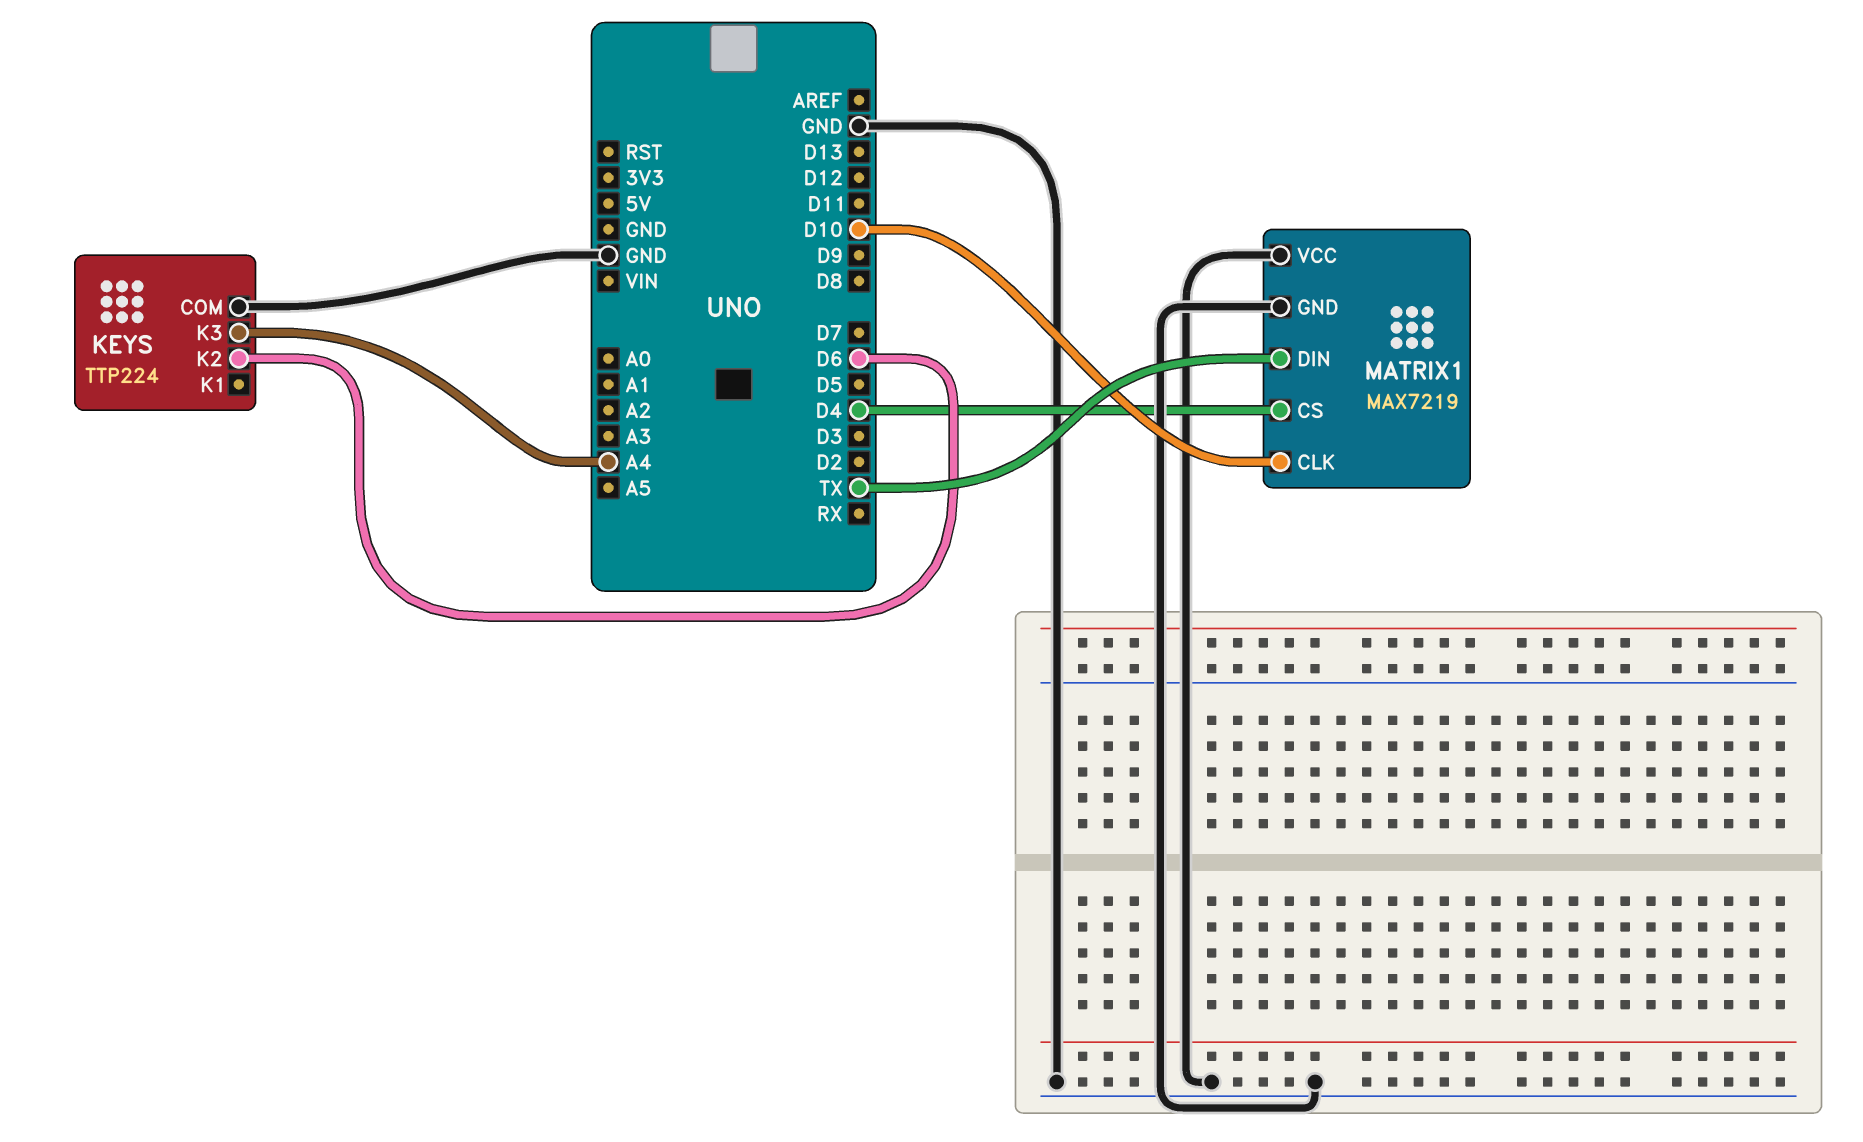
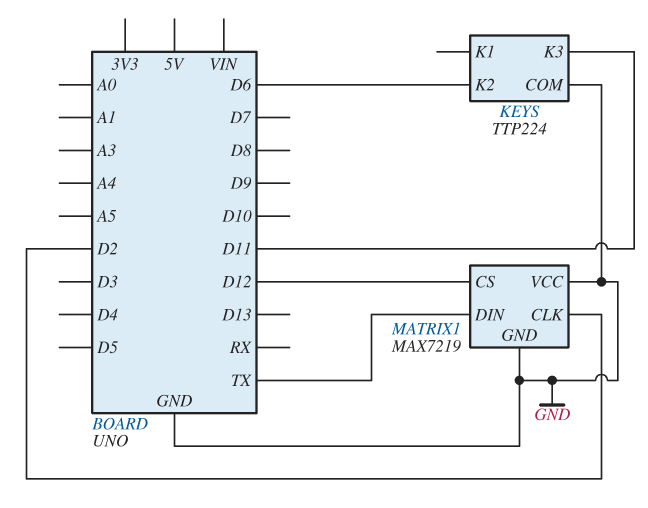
KEYS pin K3: A4 -> D11
MATRIX1 pin CLK: D10 -> D2
MATRIX1 pin CS: D4 -> D12

